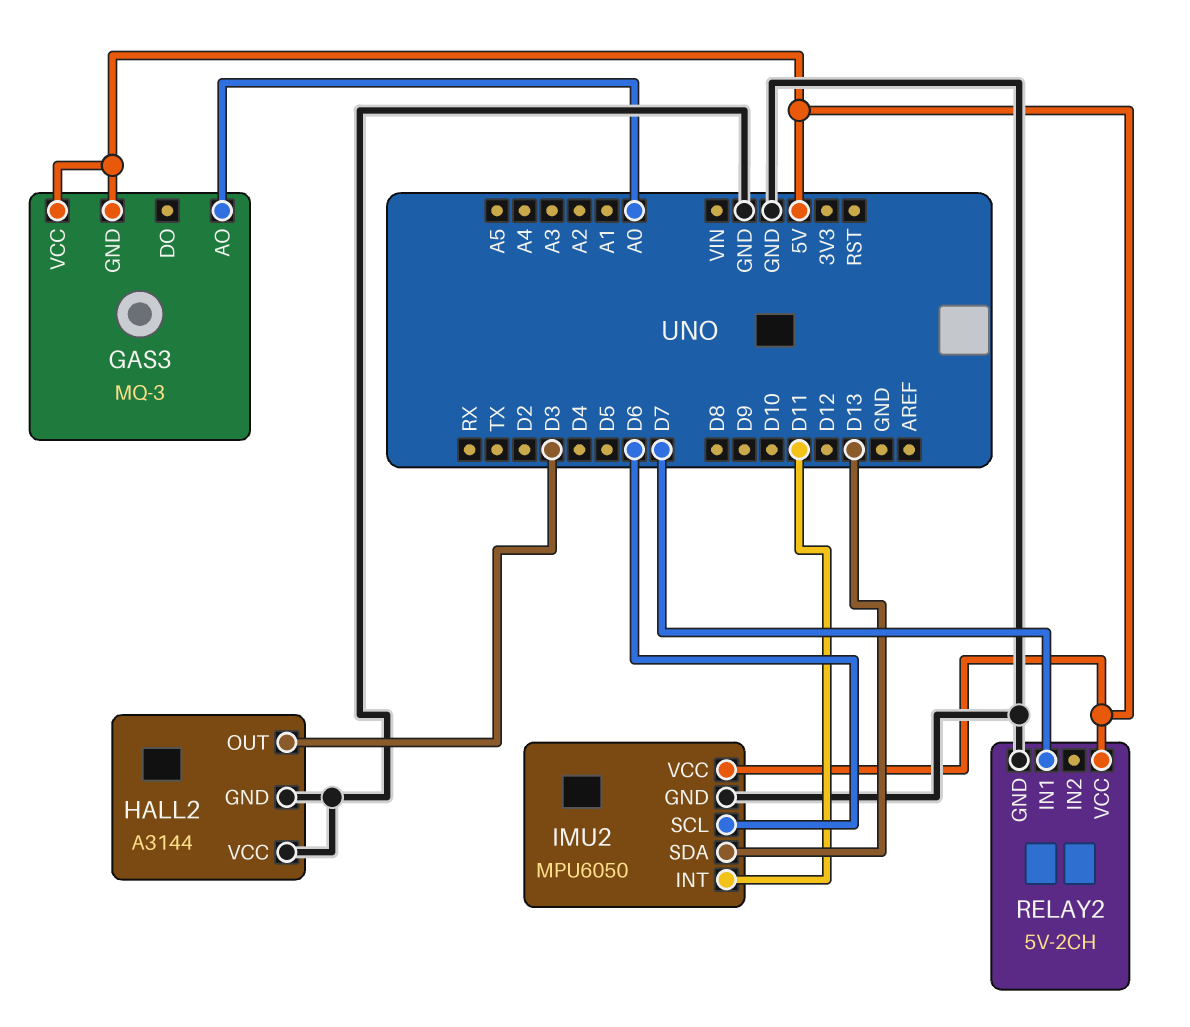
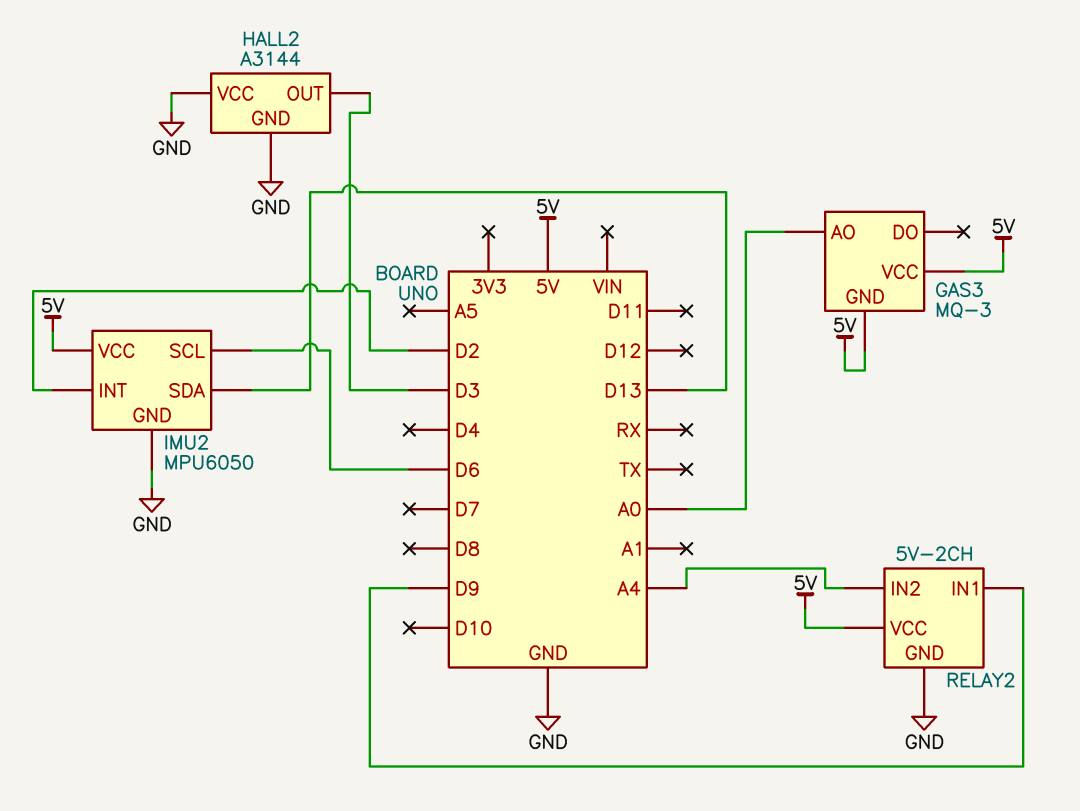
IMU2 pin INT: D11 -> D2
RELAY2 pin IN1: D7 -> D9
RELAY2 pin IN2: none -> A4

